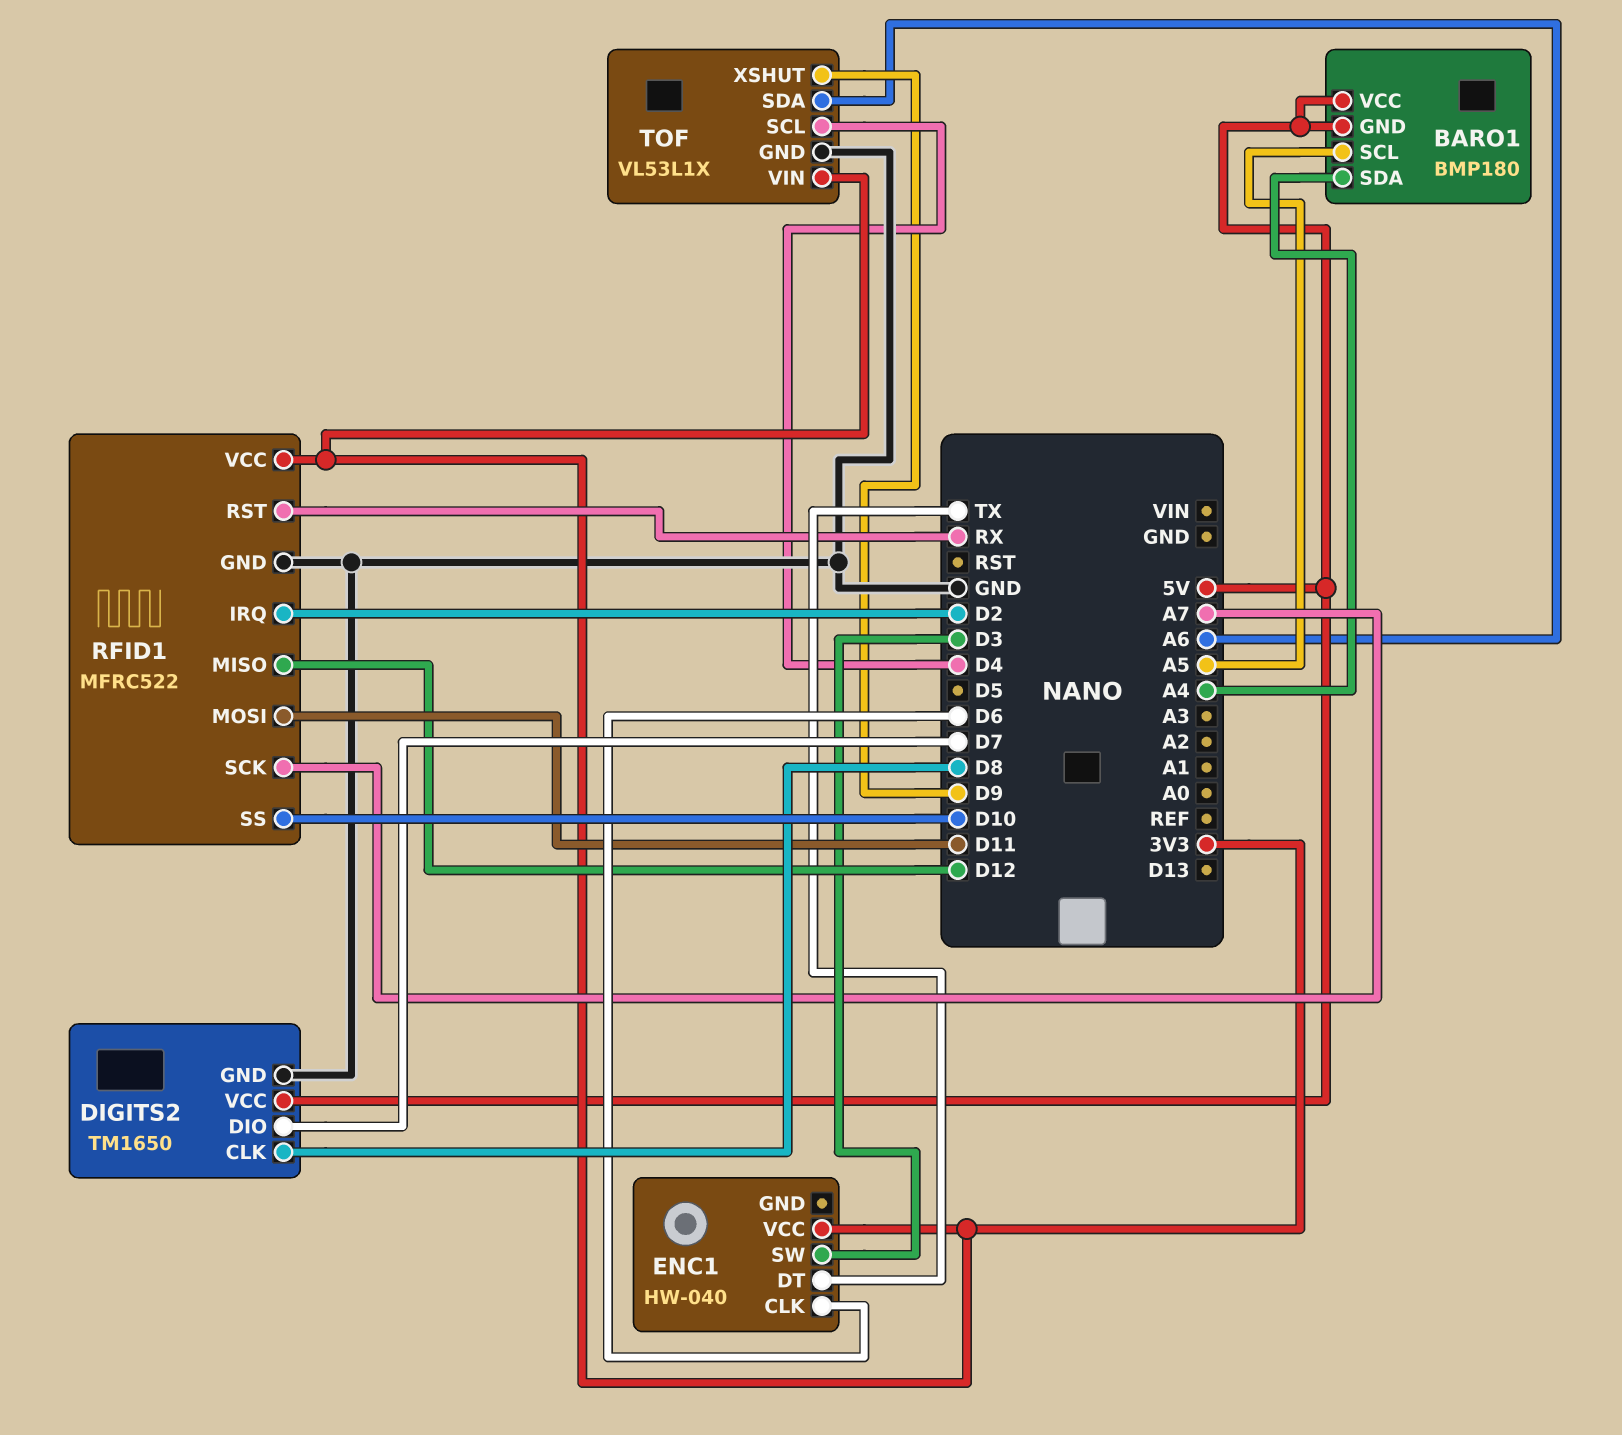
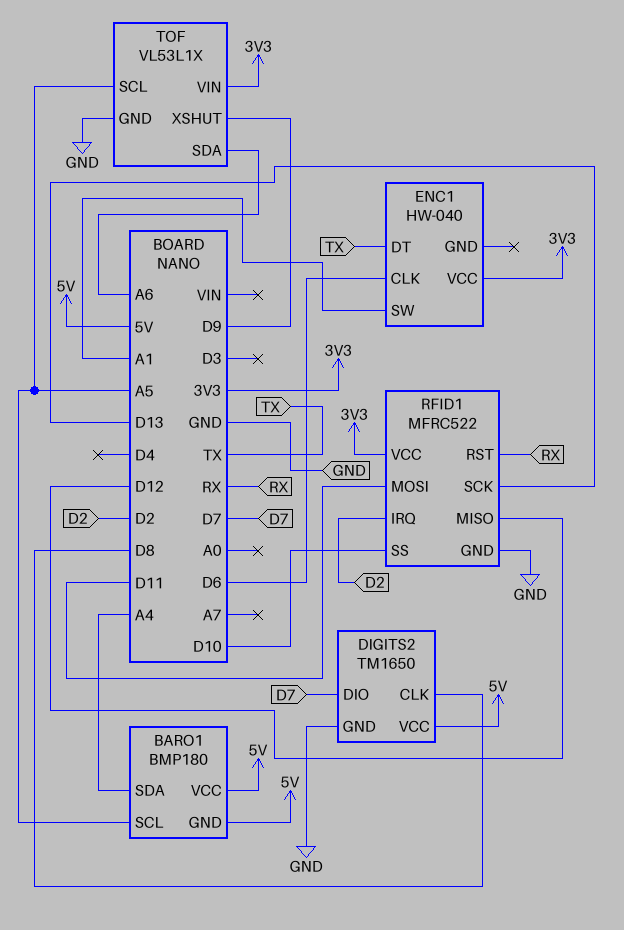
ENC1 pin SW: D3 -> A1
RFID1 pin SCK: A7 -> D13
TOF pin SCL: D4 -> A5

